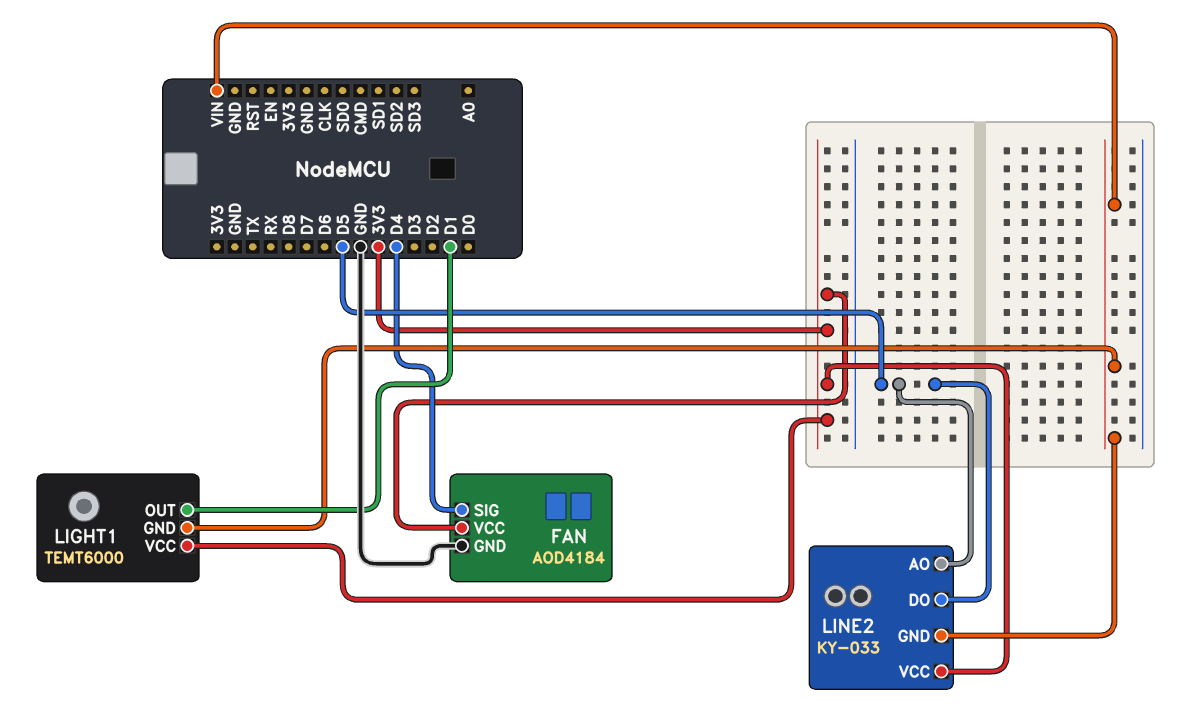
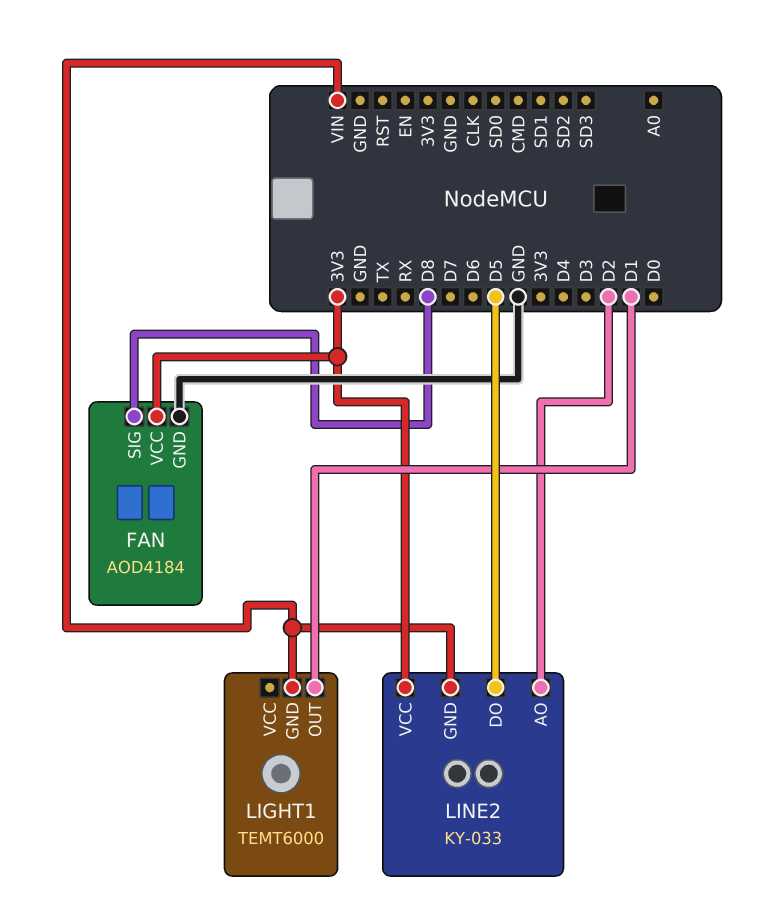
FAN pin SIG: D4 -> D8
LIGHT1 pin VCC: 3V3 -> none
LINE2 pin AO: D5 -> D2

